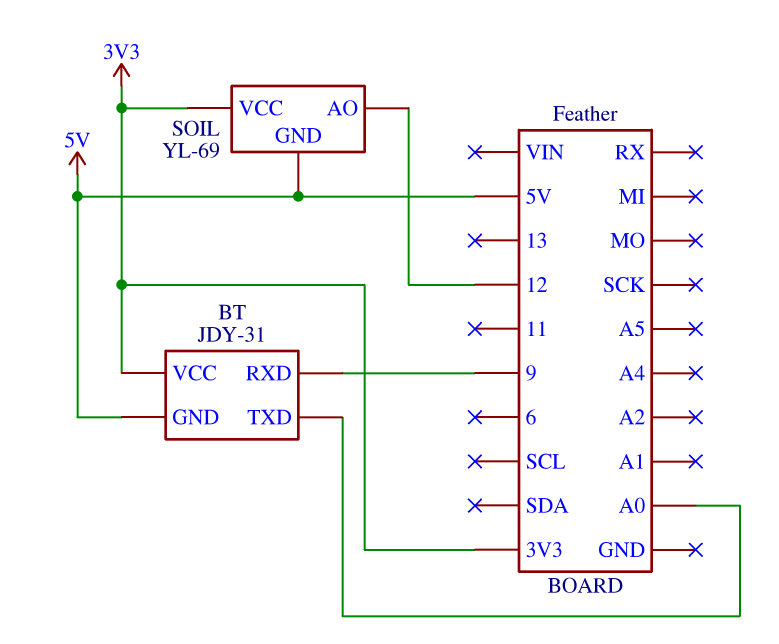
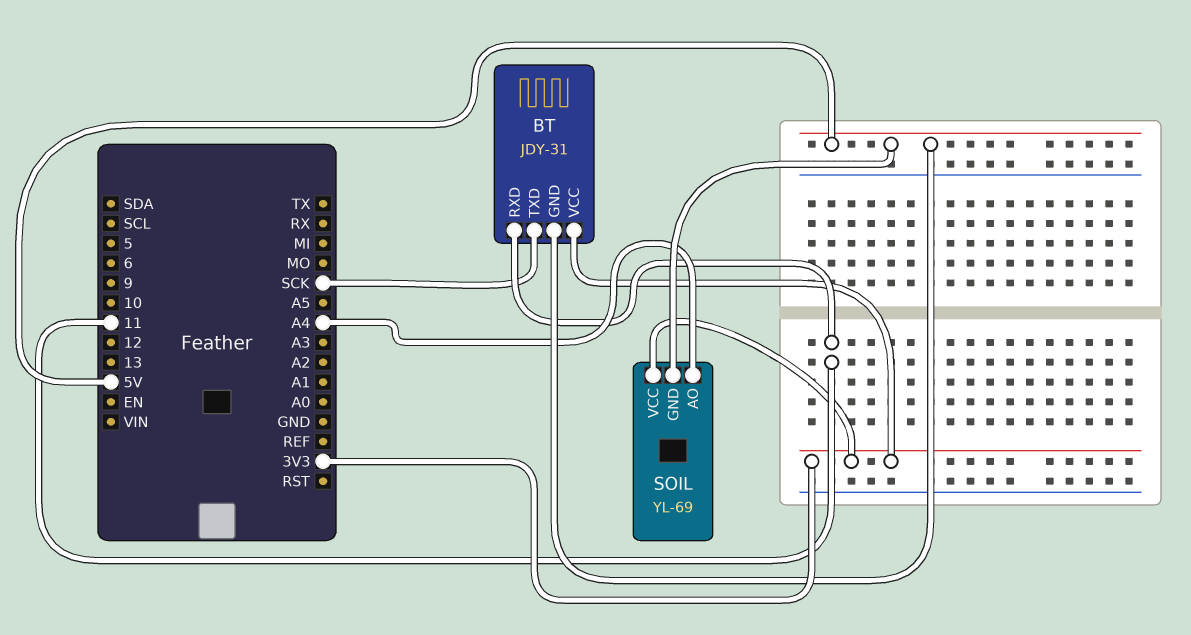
BT pin RXD: 9 -> 11
BT pin TXD: A0 -> SCK
SOIL pin AO: 12 -> A4

